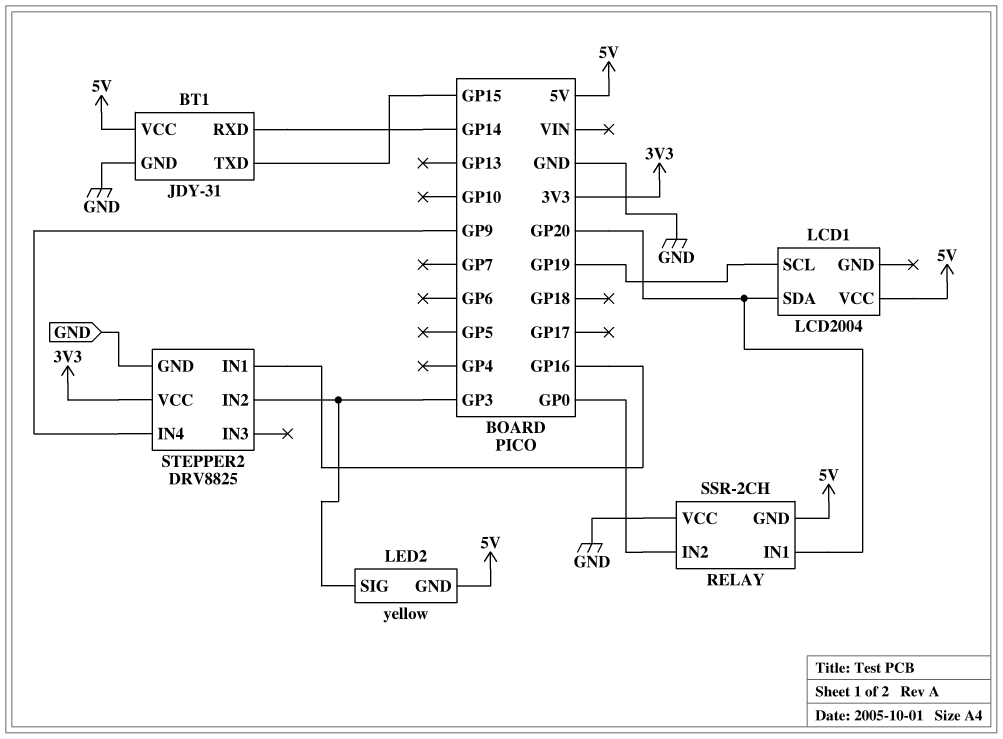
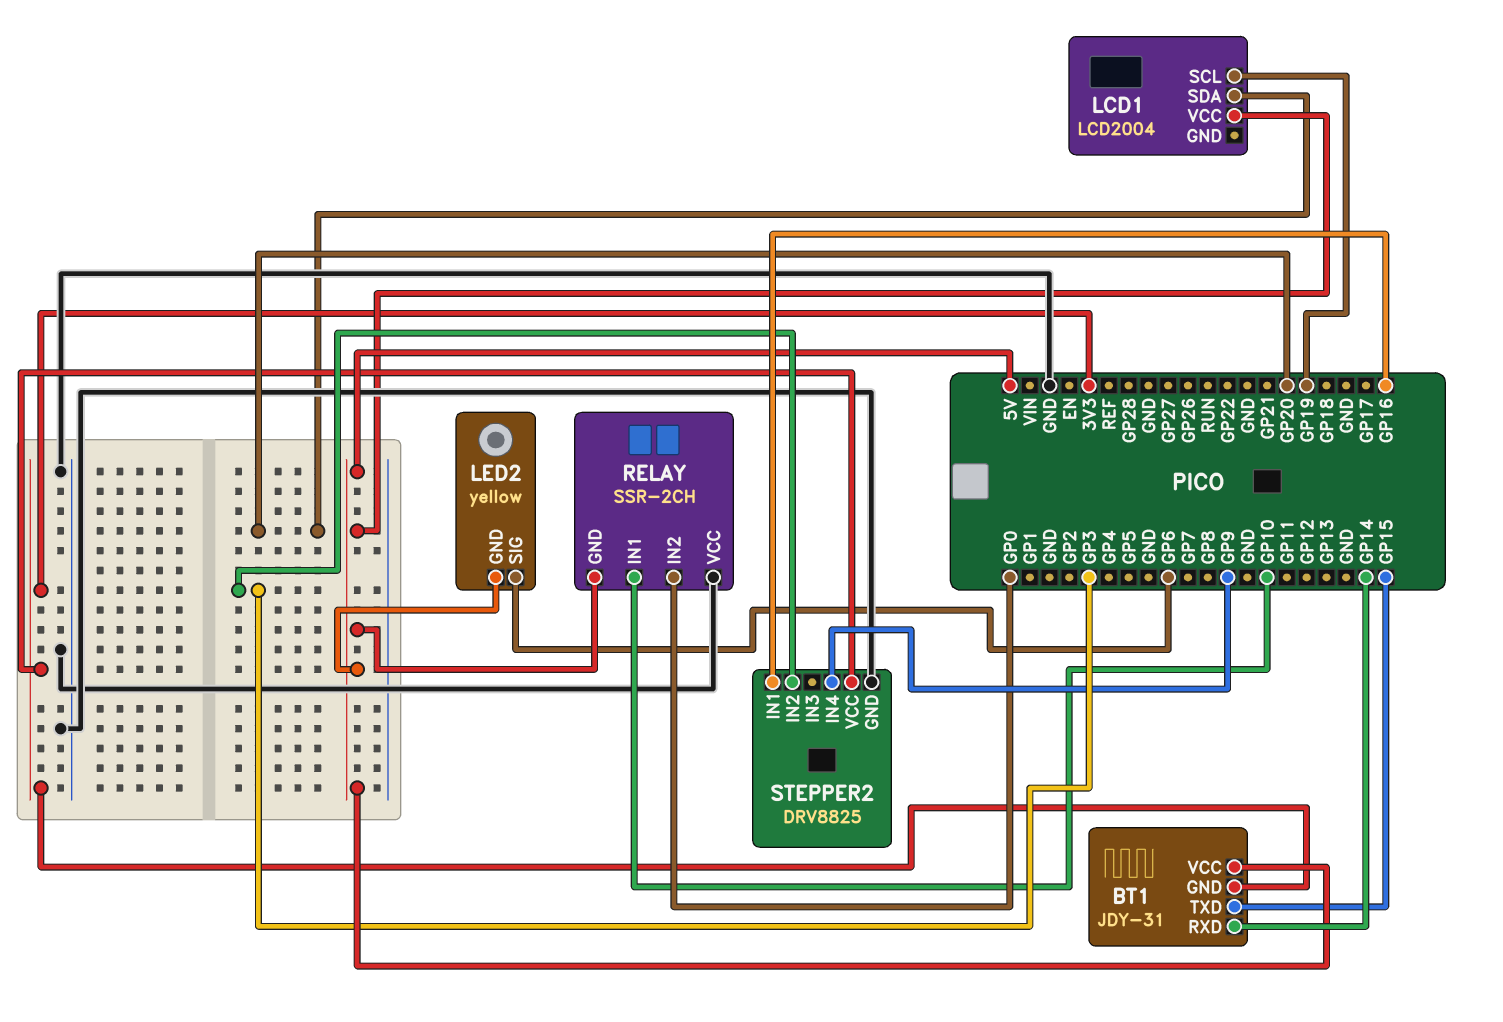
BT1 pin GND: GND -> 3V3
LED2 pin SIG: GP3 -> GP6
RELAY pin IN1: GP20 -> GP10

